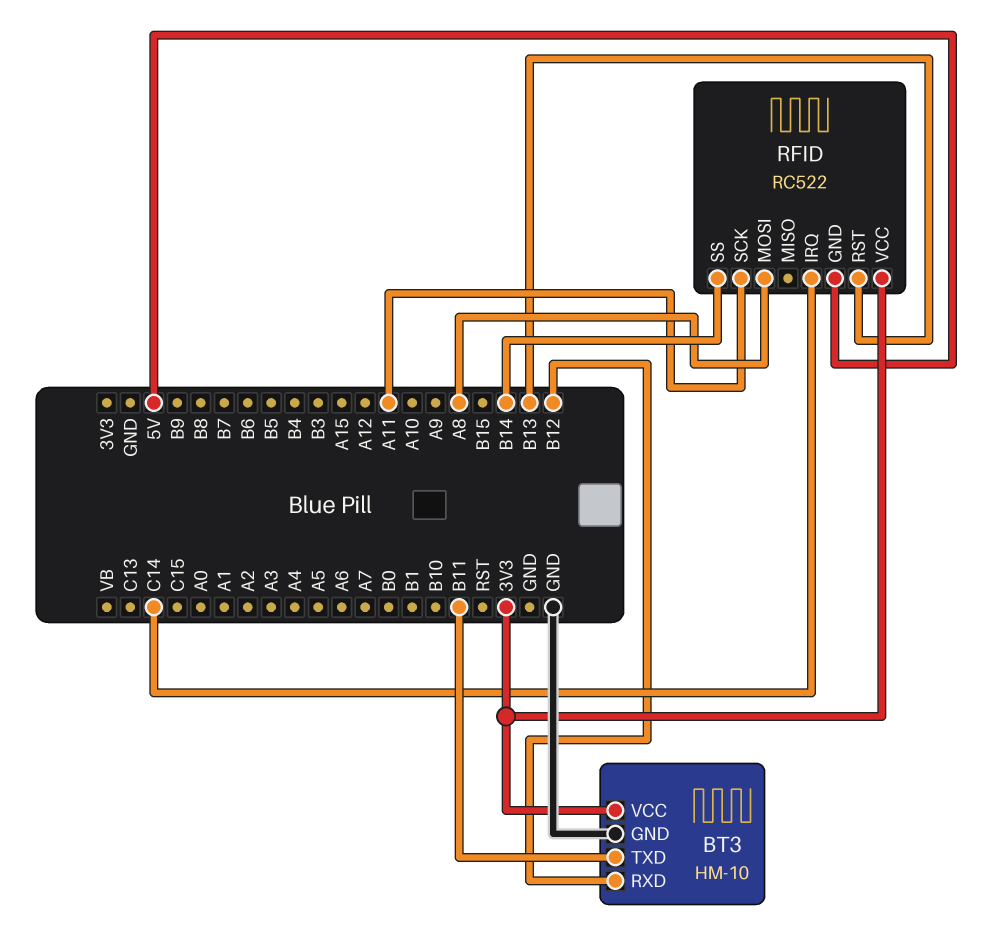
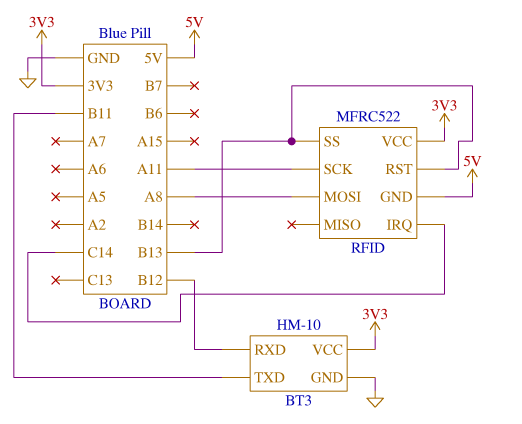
RFID: RC522 -> MFRC522
RFID pin SS: B14 -> B13

